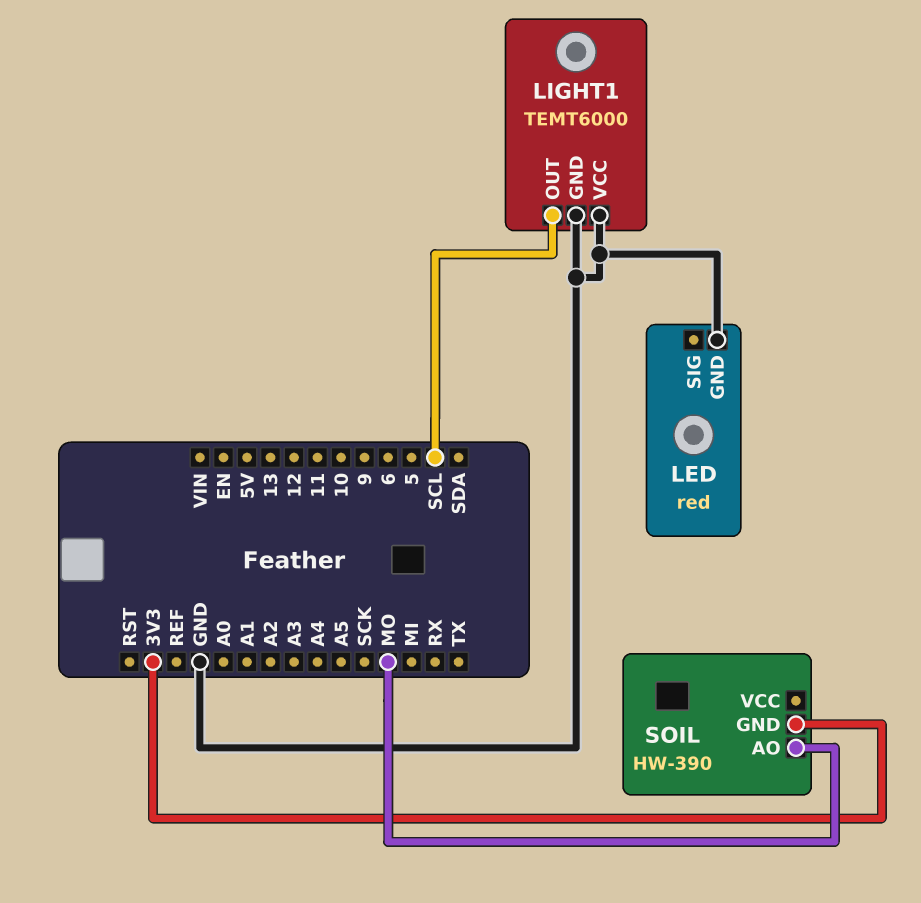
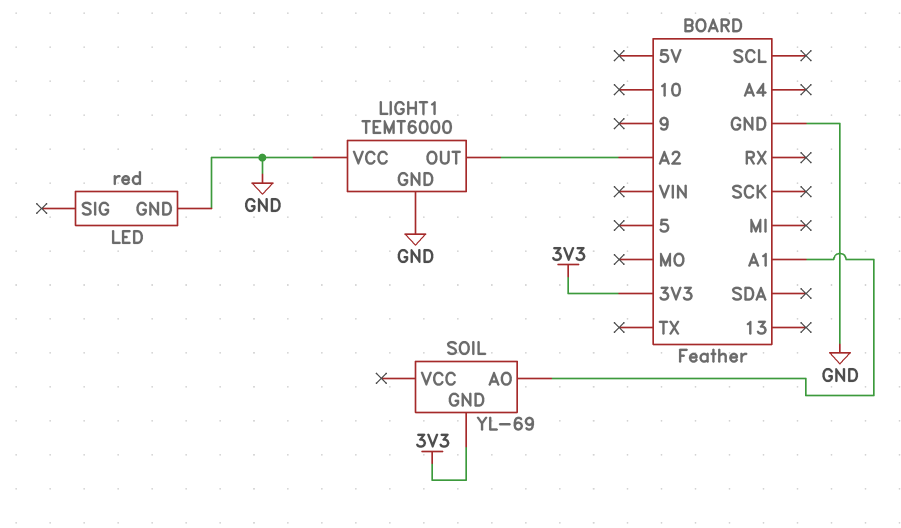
LIGHT1 pin OUT: SCL -> A2
SOIL: HW-390 -> YL-69
SOIL pin AO: MO -> A1

